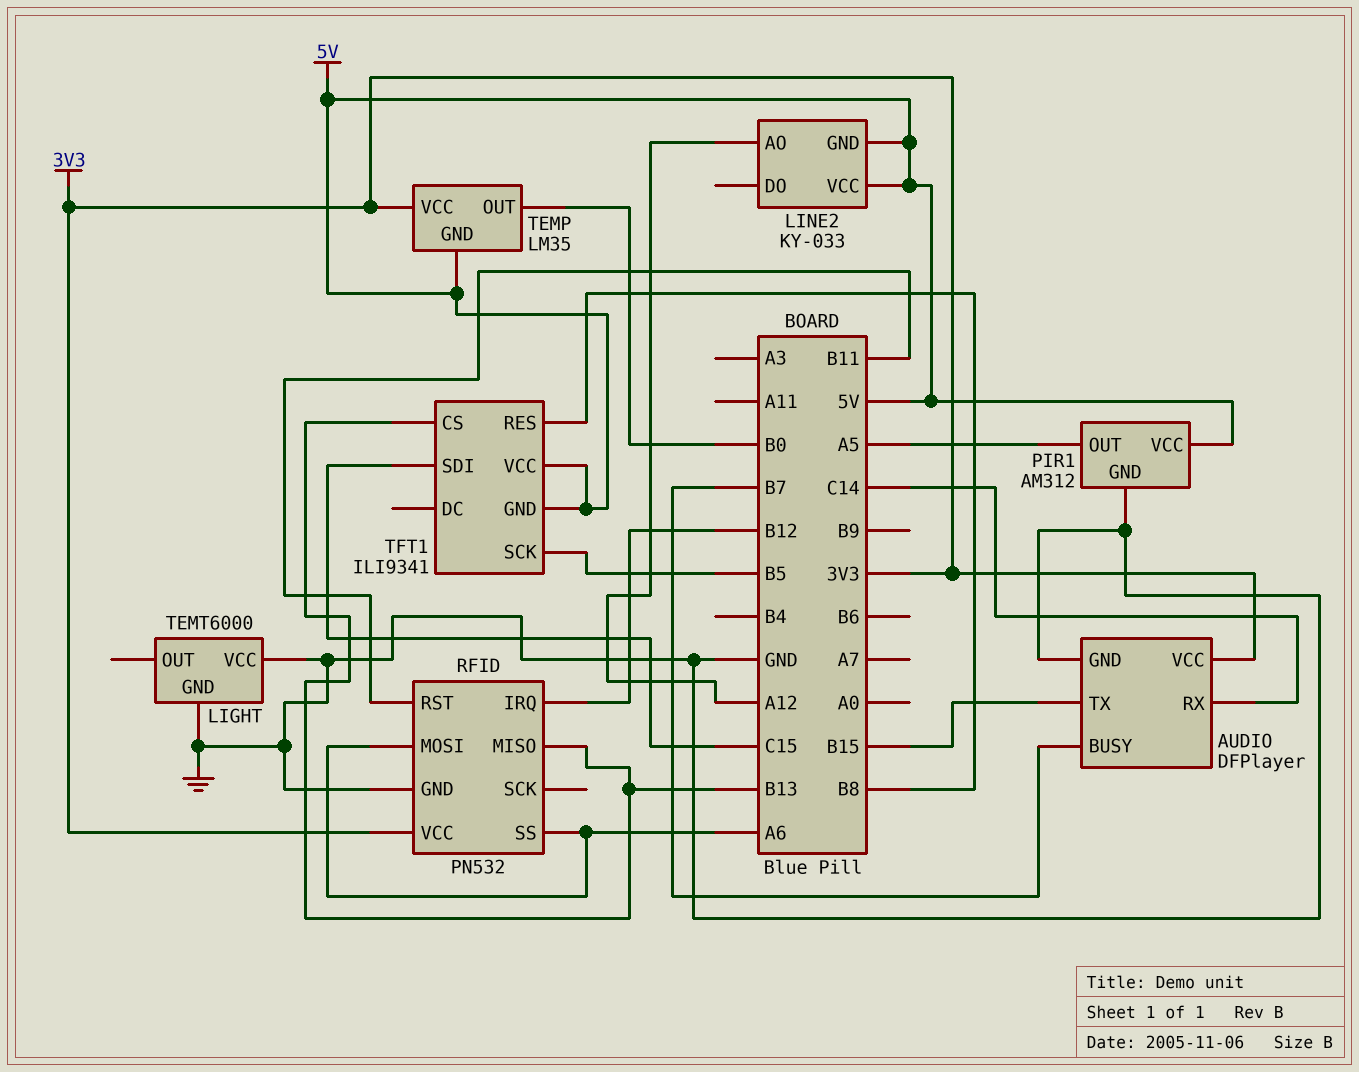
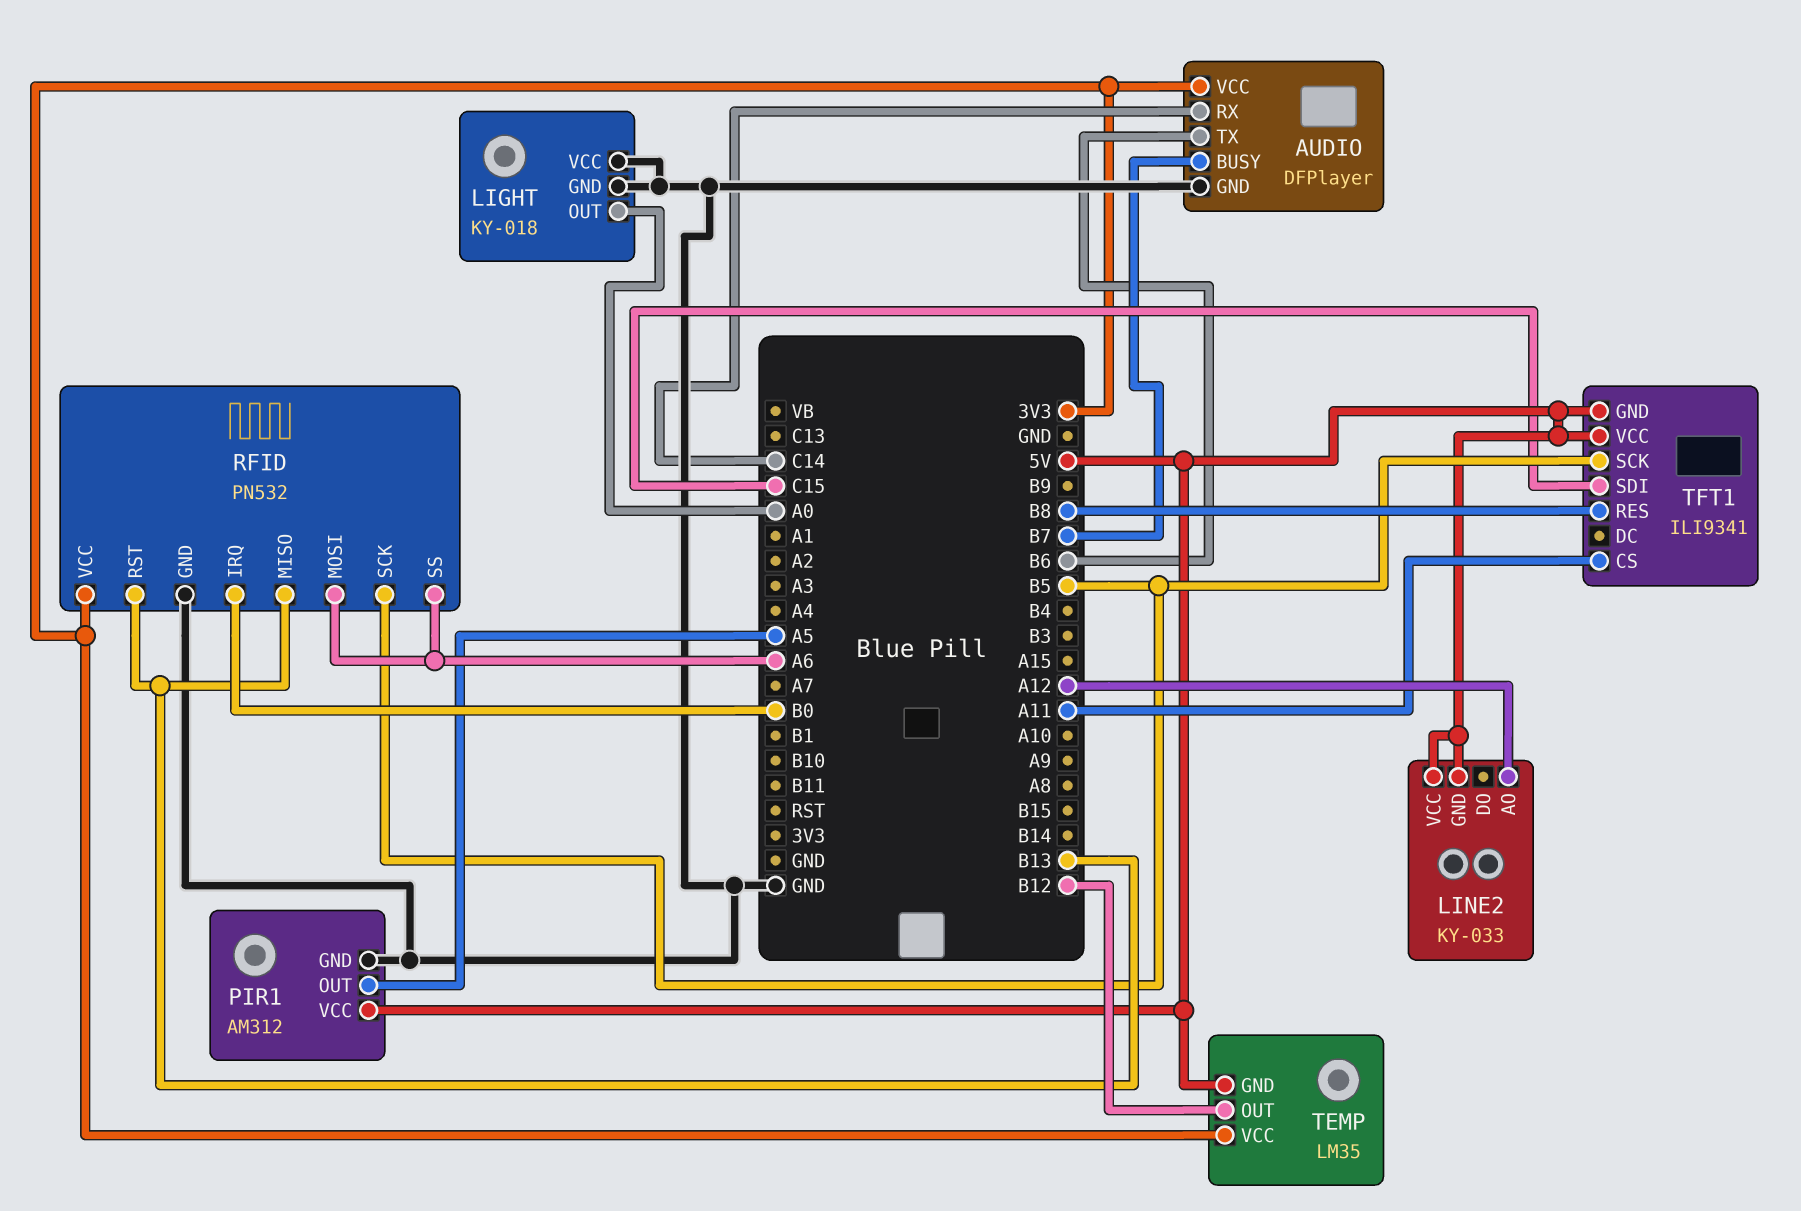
AUDIO pin TX: B15 -> B6
LIGHT: TEMT6000 -> KY-018
LIGHT pin OUT: none -> A0
RFID pin IRQ: B12 -> B0
RFID pin RST: B11 -> B13
RFID pin SCK: none -> B5
TEMP pin OUT: B0 -> B12
TFT1 pin CS: B13 -> A11

